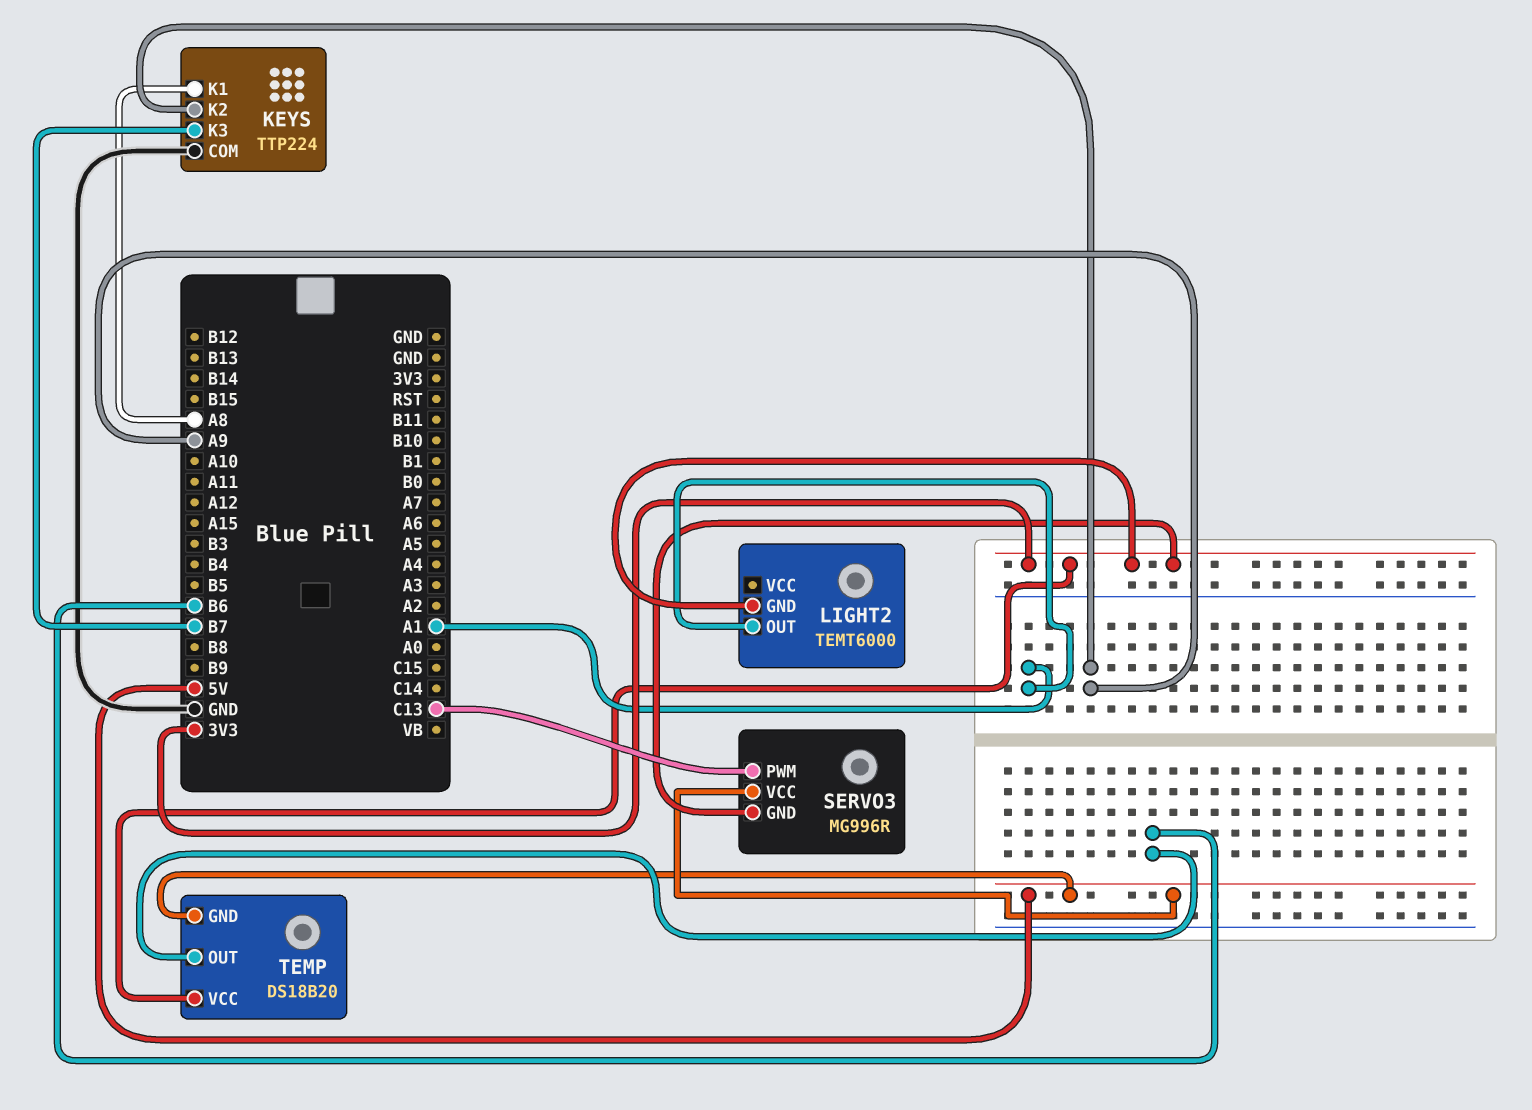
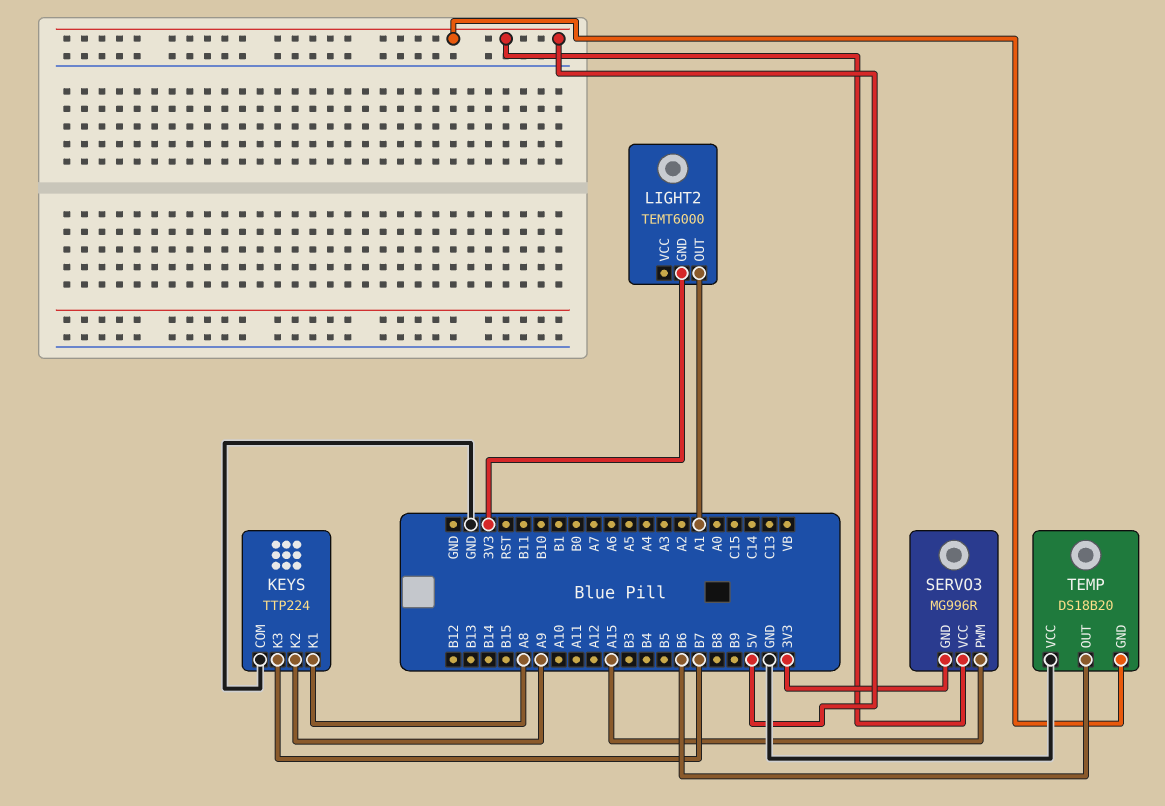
SERVO3 pin PWM: C13 -> A15
TEMP pin VCC: 3V3 -> GND

